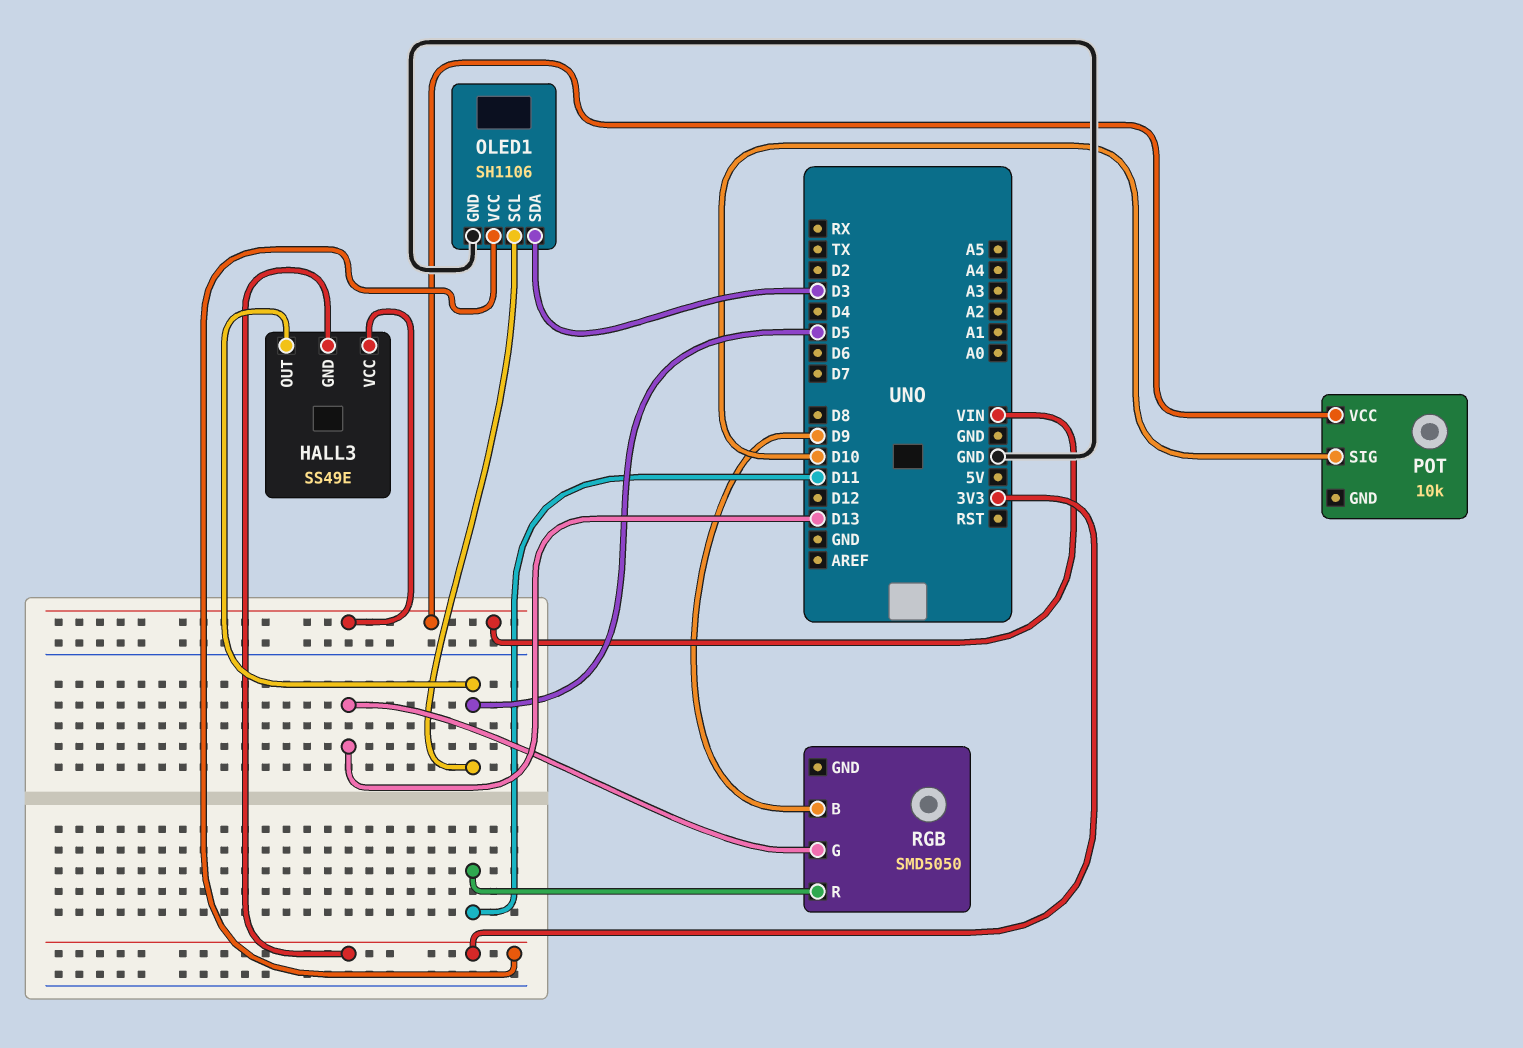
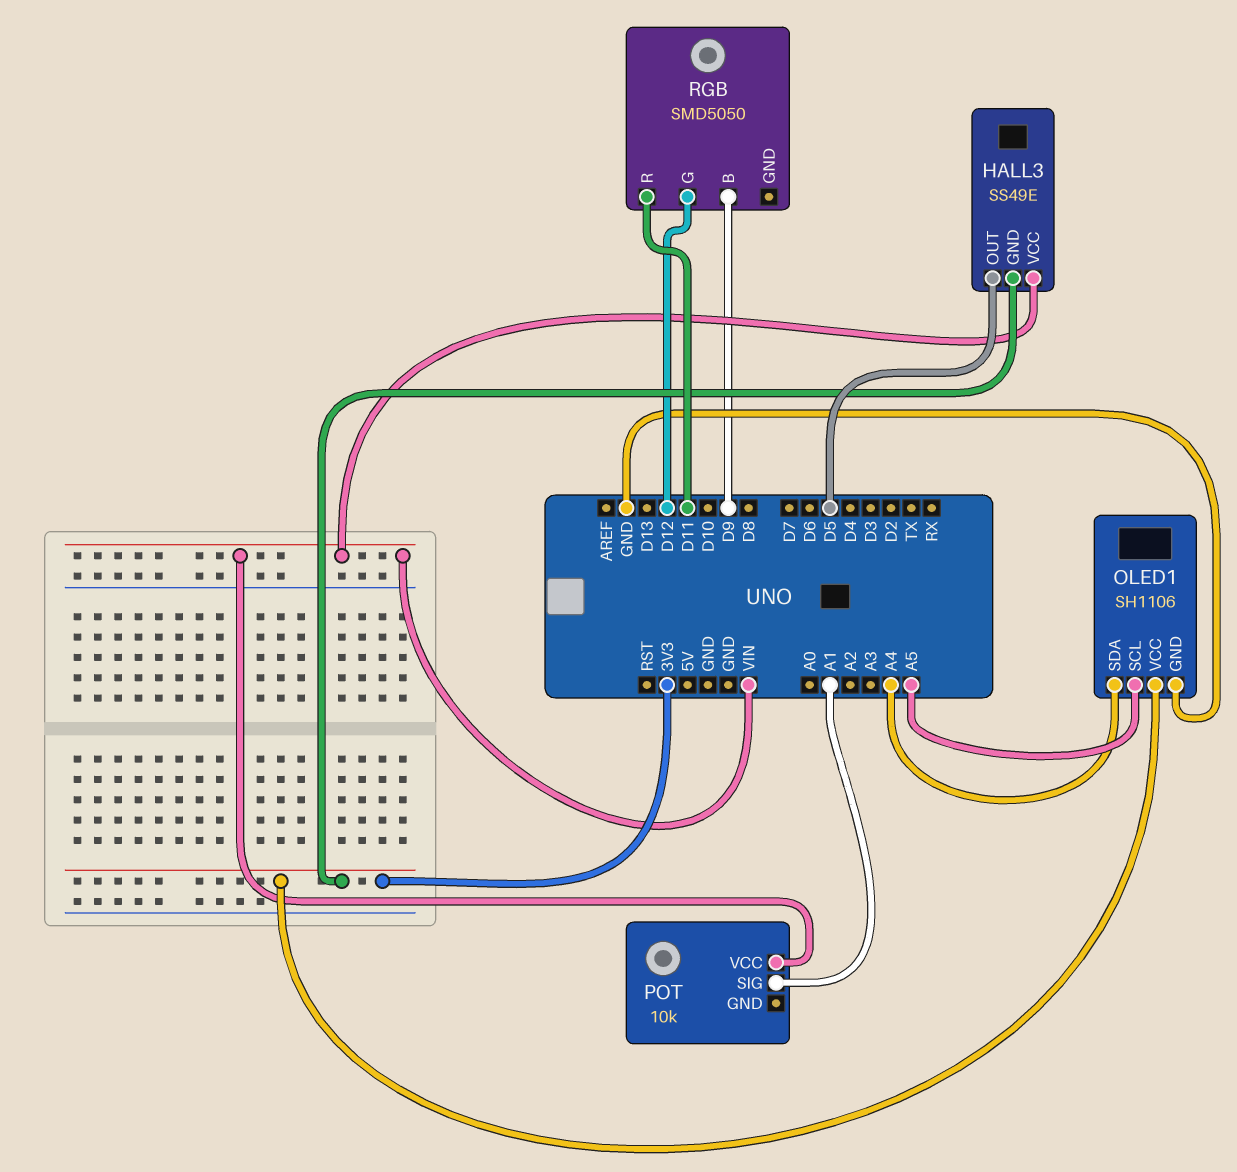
OLED1 pin SCL: D5 -> A5
OLED1 pin SDA: D3 -> A4
POT pin SIG: D10 -> A1
RGB pin G: D13 -> D12

